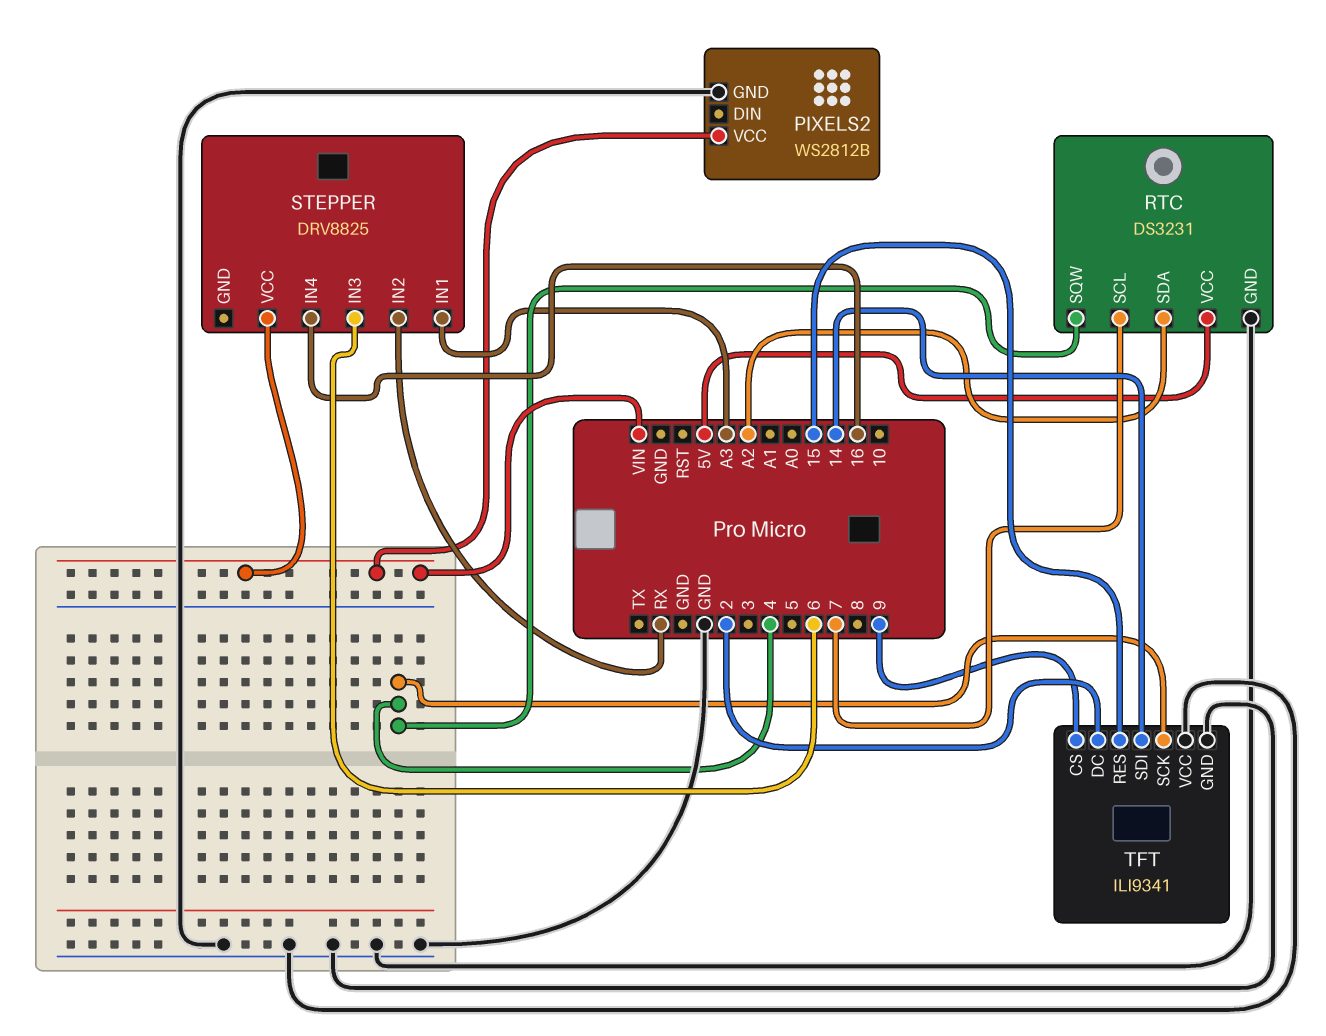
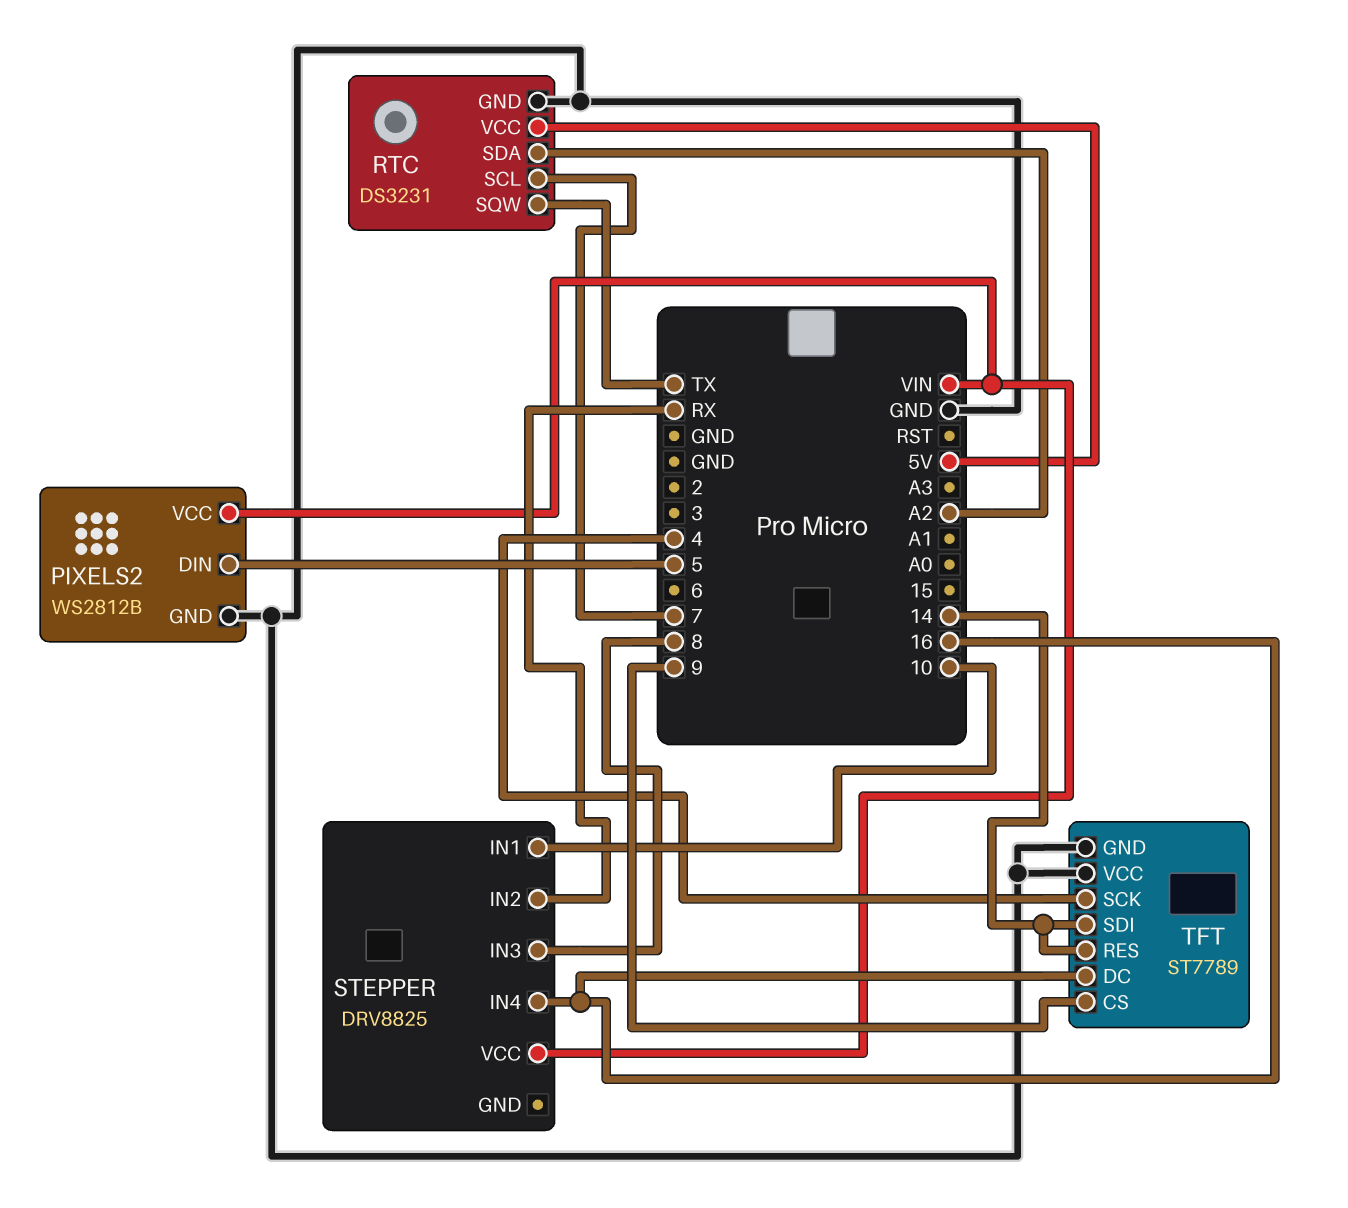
PIXELS2 pin DIN: none -> 5
RTC pin SQW: 4 -> TX
STEPPER pin IN1: A3 -> 10
STEPPER pin IN3: 6 -> 8
TFT: ILI9341 -> ST7789
TFT pin DC: 2 -> 16
TFT pin RES: 15 -> 14

